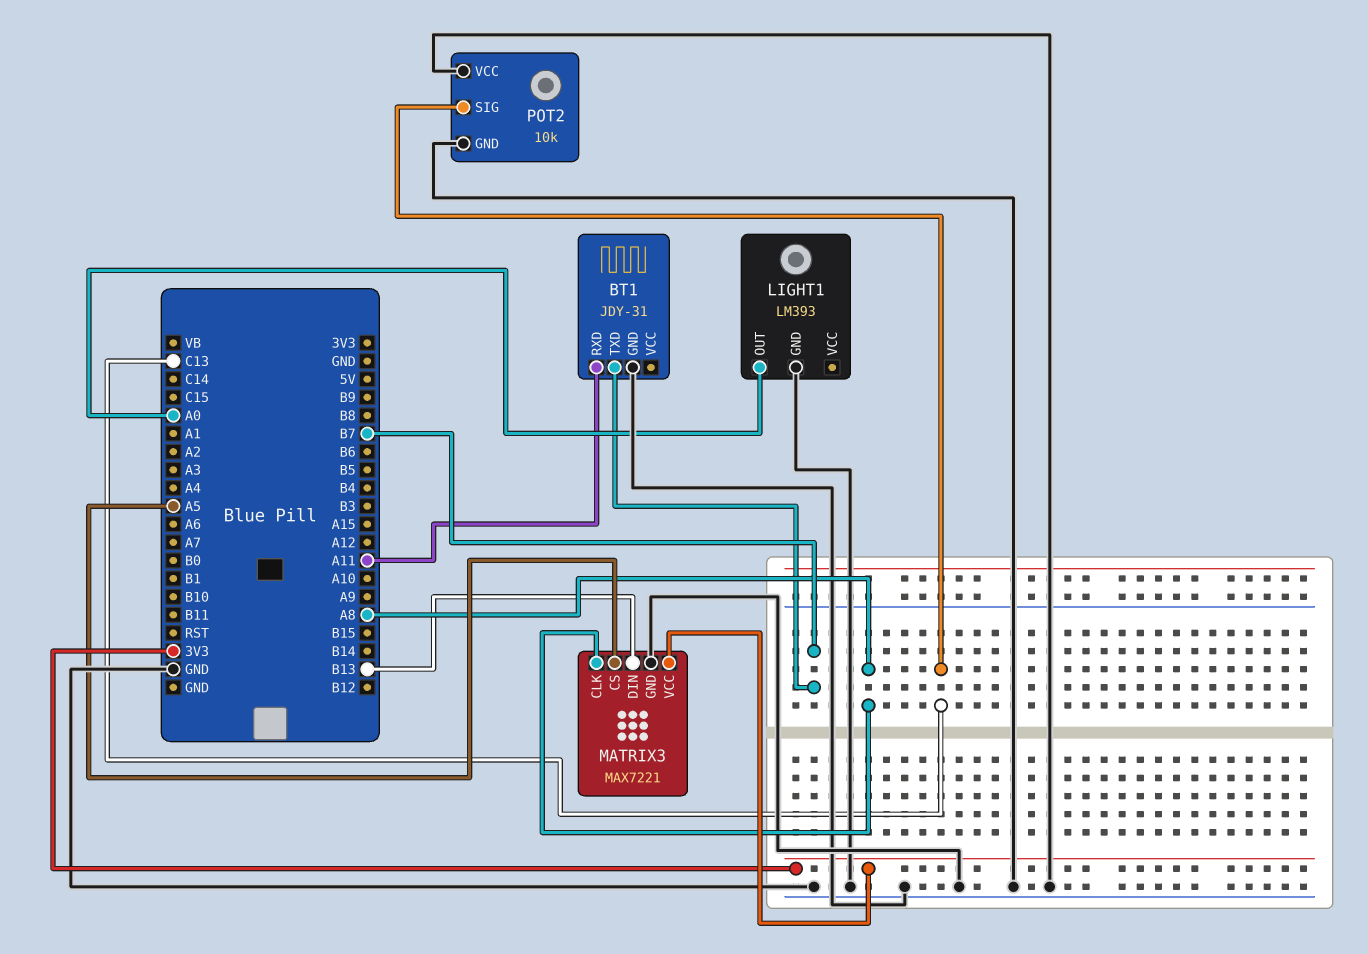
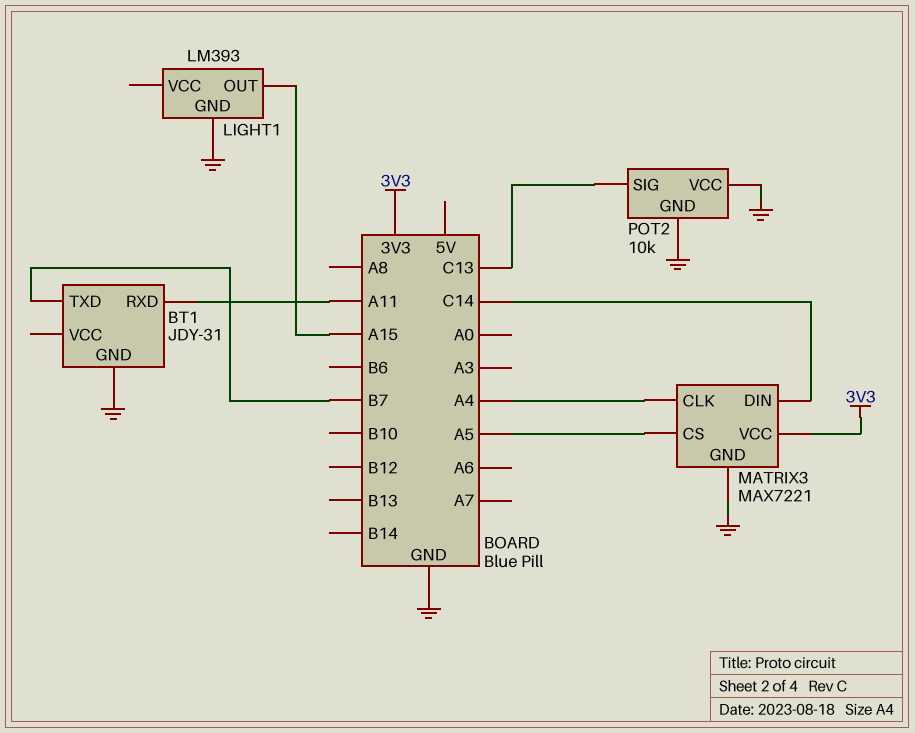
LIGHT1 pin OUT: A0 -> A15
MATRIX3 pin CLK: A8 -> A4
MATRIX3 pin DIN: B13 -> C14

